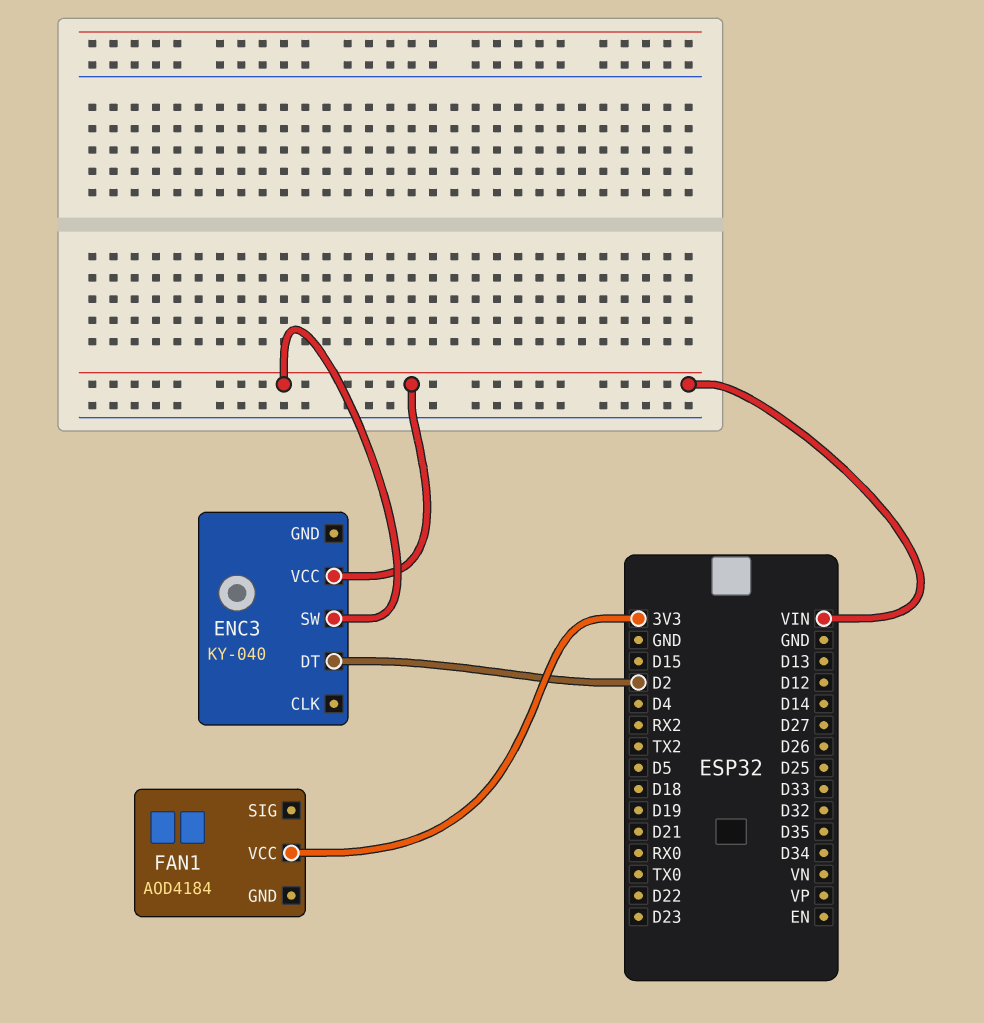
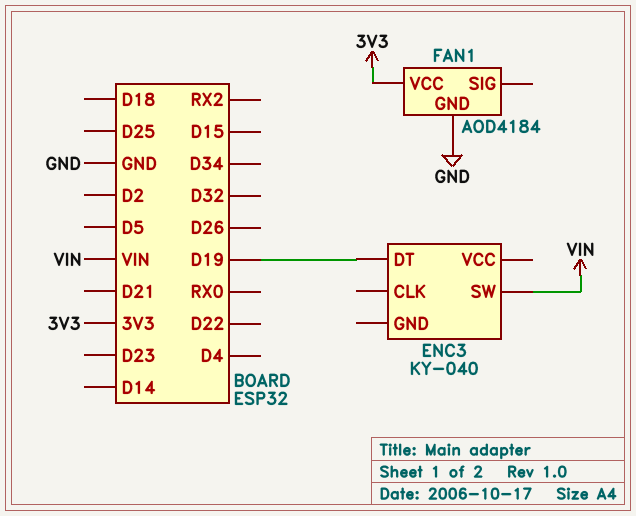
ENC3 pin DT: D2 -> D19
ENC3 pin VCC: VIN -> none
FAN1 pin GND: none -> GND

